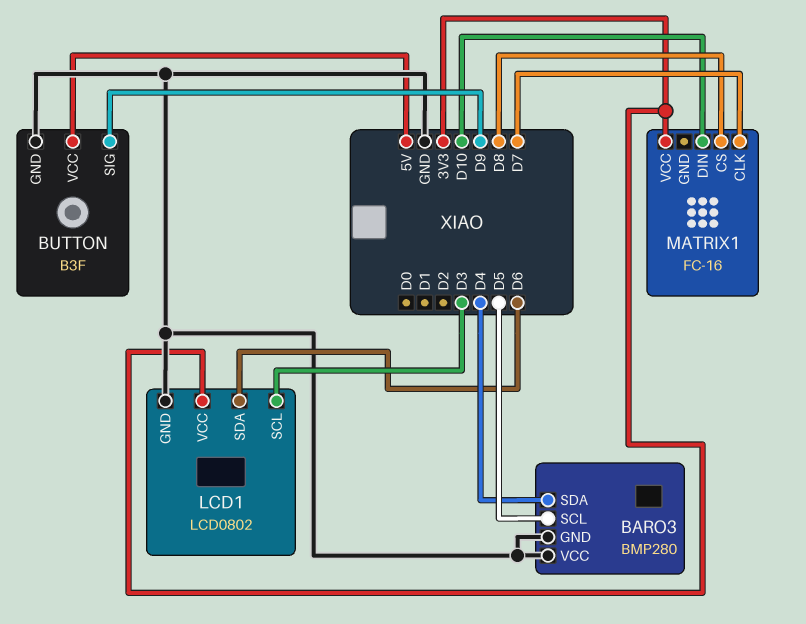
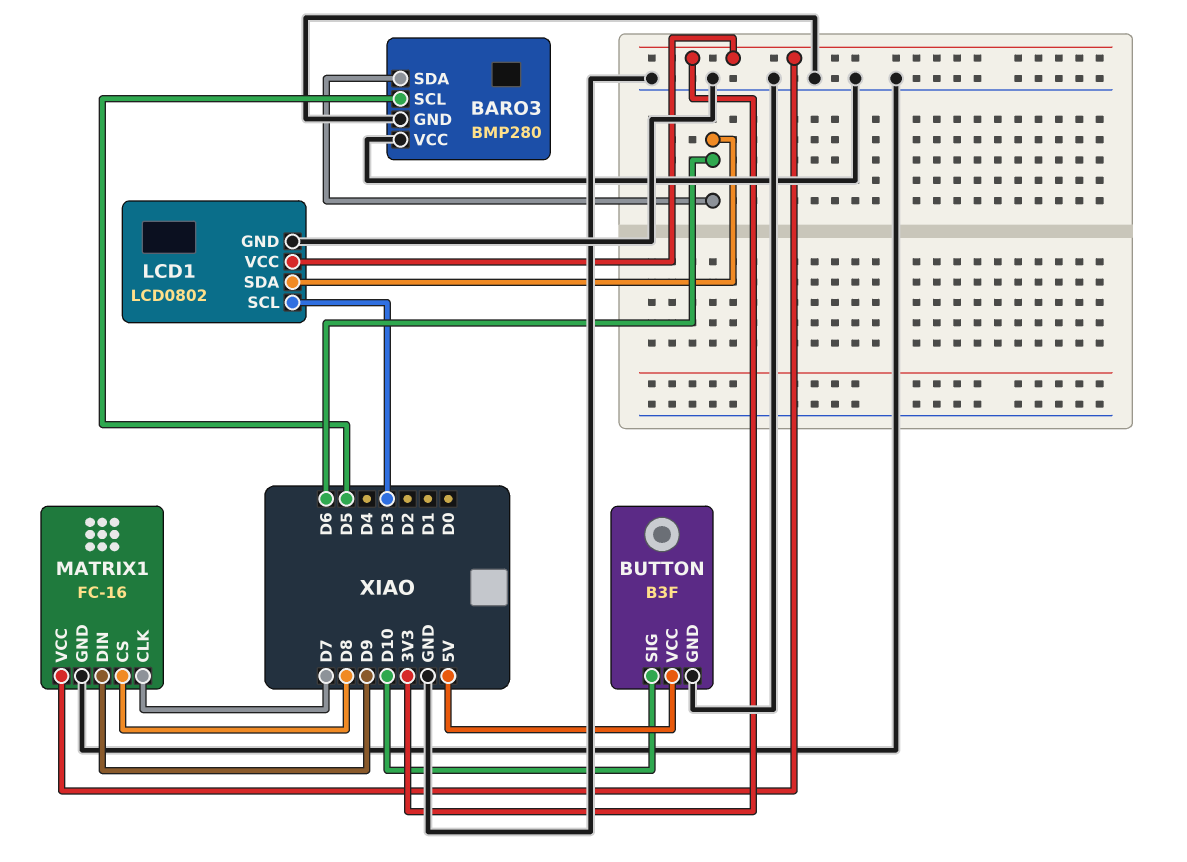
BARO3 pin SDA: D4 -> D6
BUTTON pin SIG: D9 -> D10
MATRIX1 pin DIN: D10 -> D9
MATRIX1 pin GND: none -> GND

